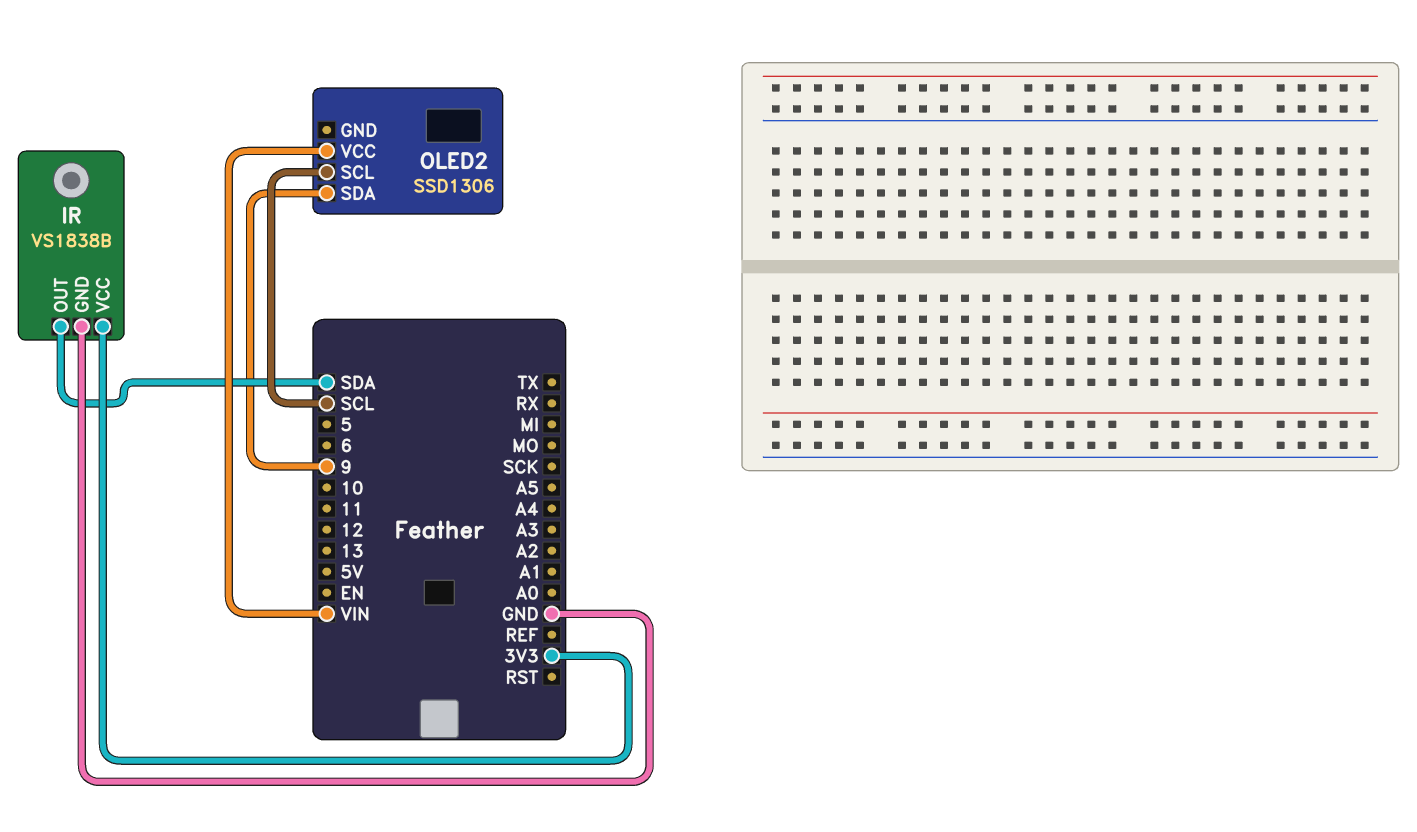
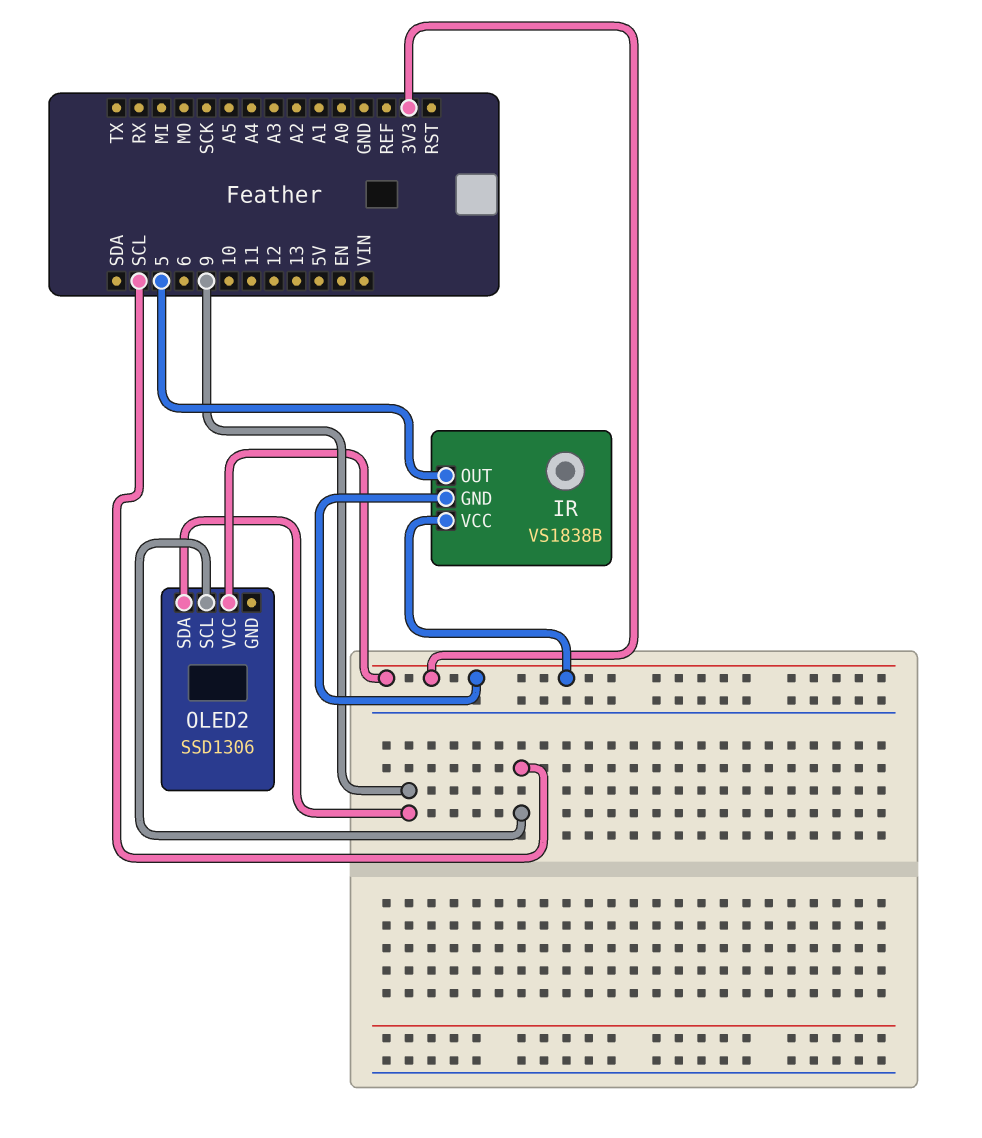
IR pin GND: GND -> 3V3
IR pin OUT: SDA -> 5
OLED2 pin VCC: VIN -> 3V3

